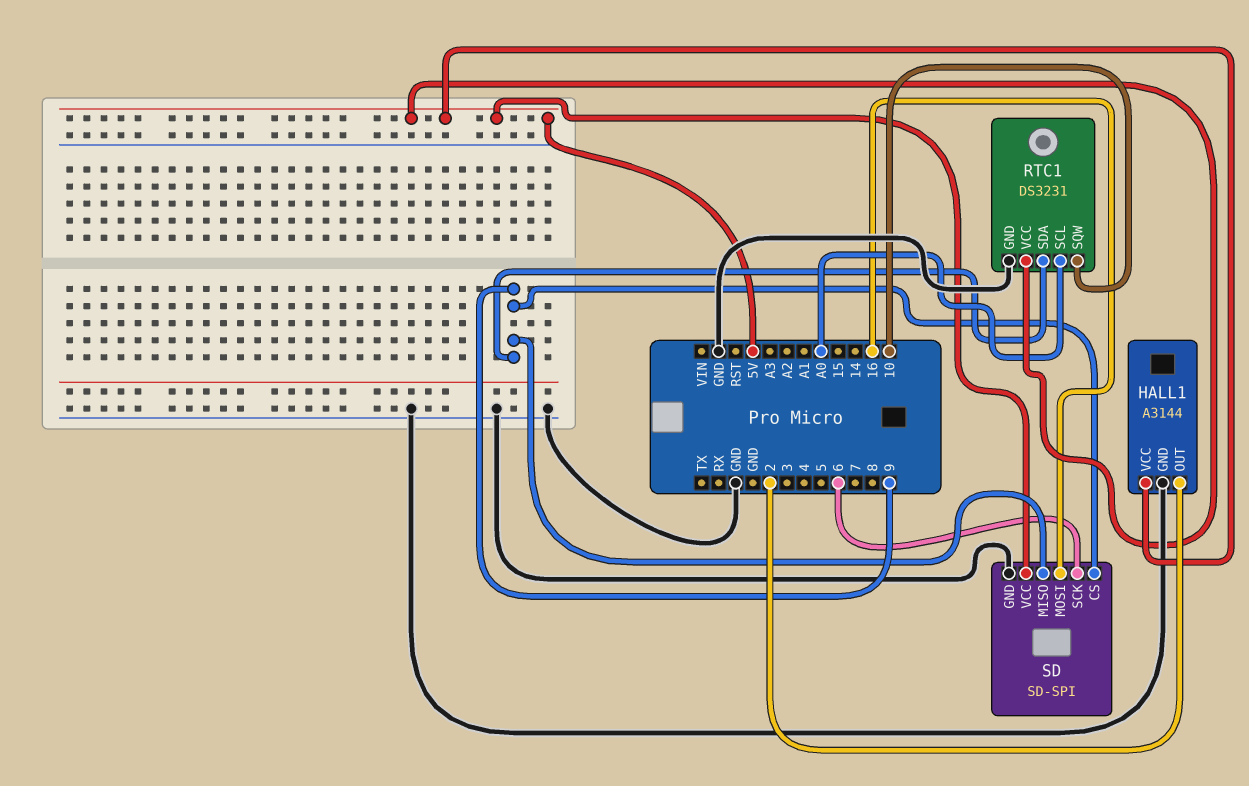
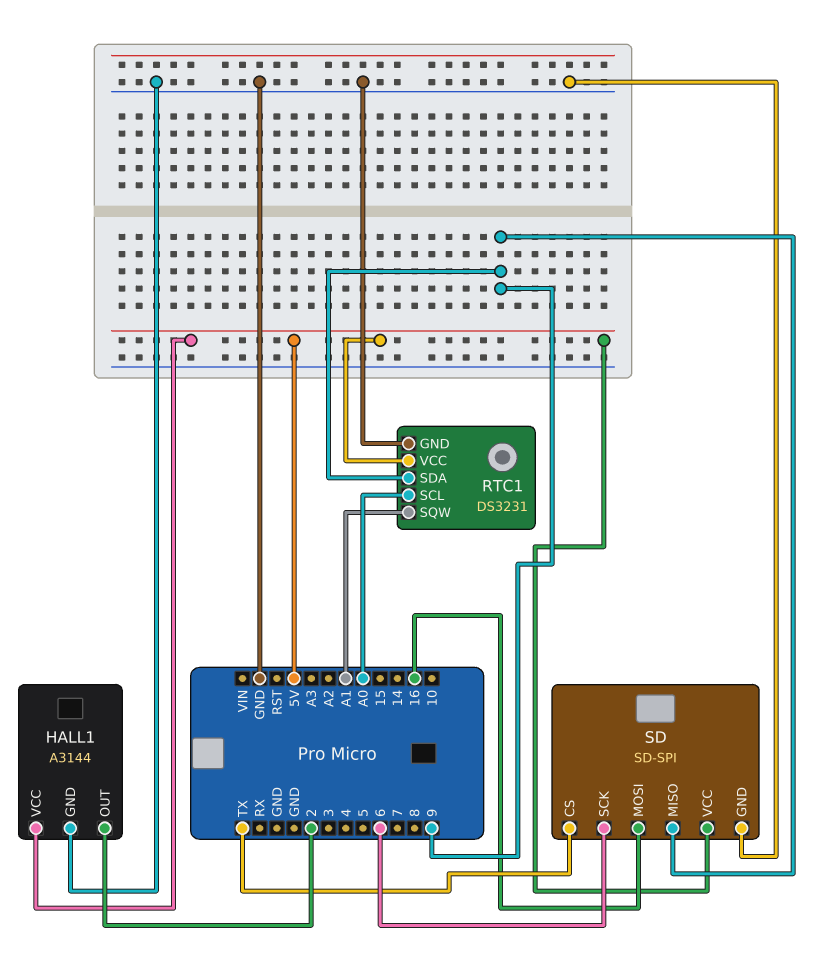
RTC1 pin SQW: 10 -> A1
SD pin CS: 9 -> TX

